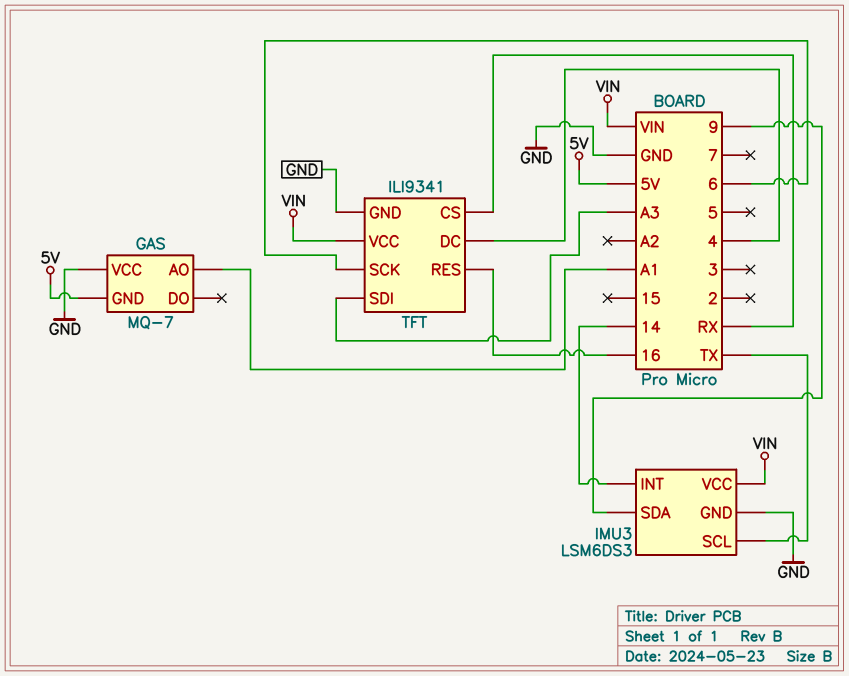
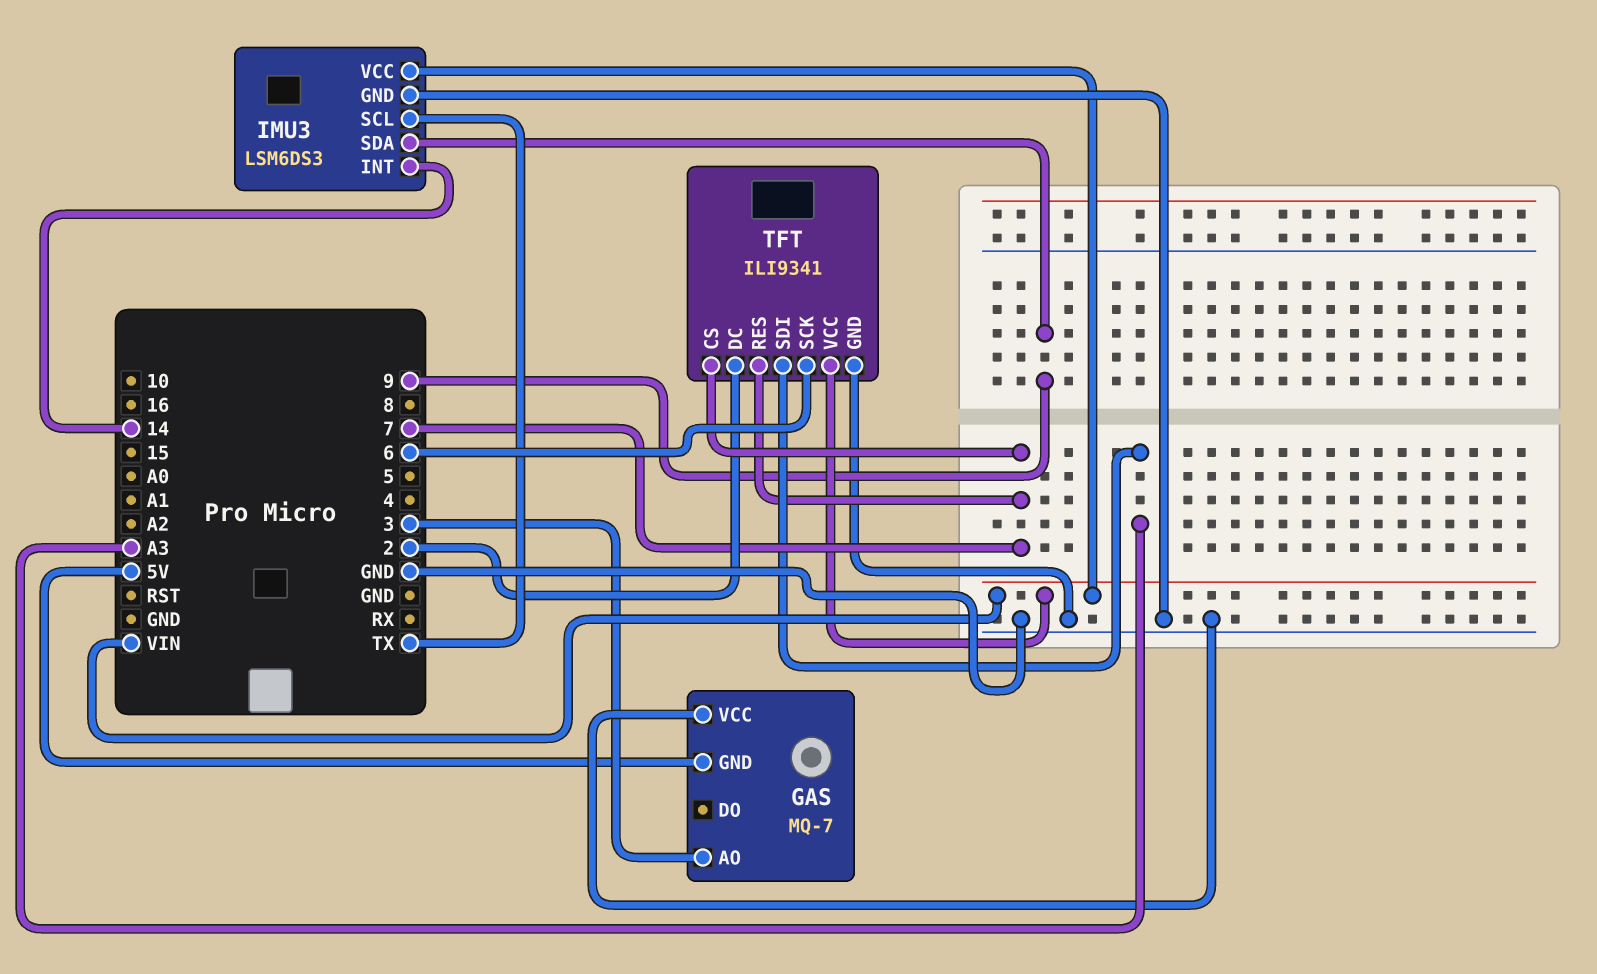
GAS pin AO: A1 -> 3
TFT pin CS: RX -> 7
TFT pin DC: 4 -> 2
TFT pin RES: 16 -> 7

